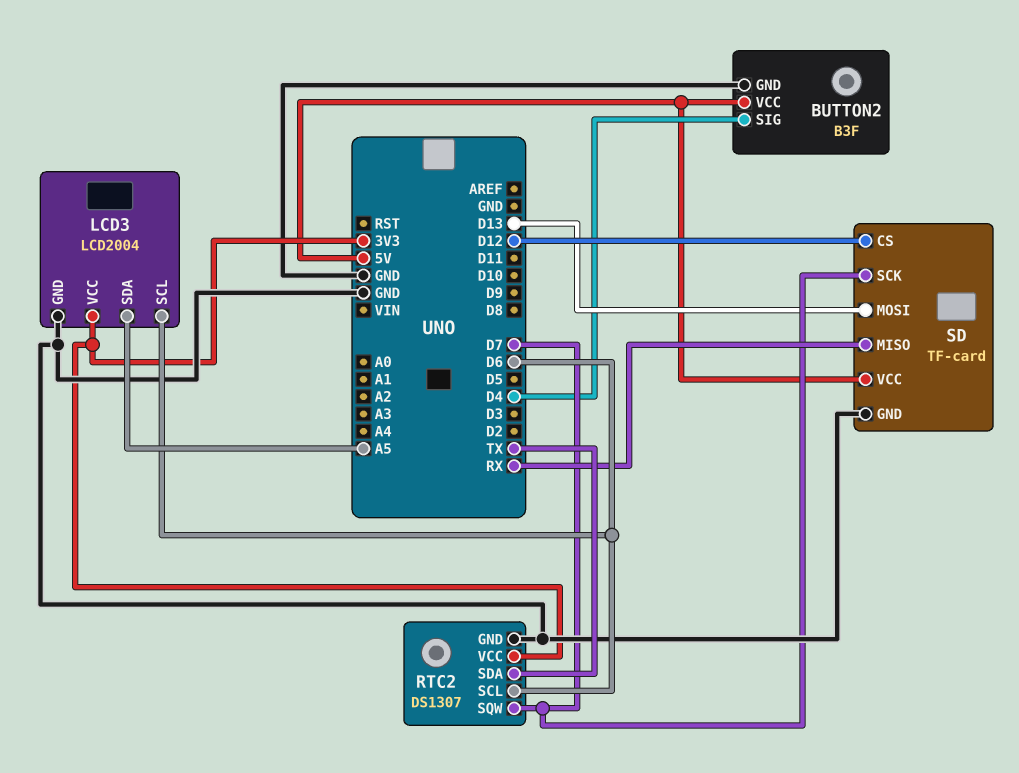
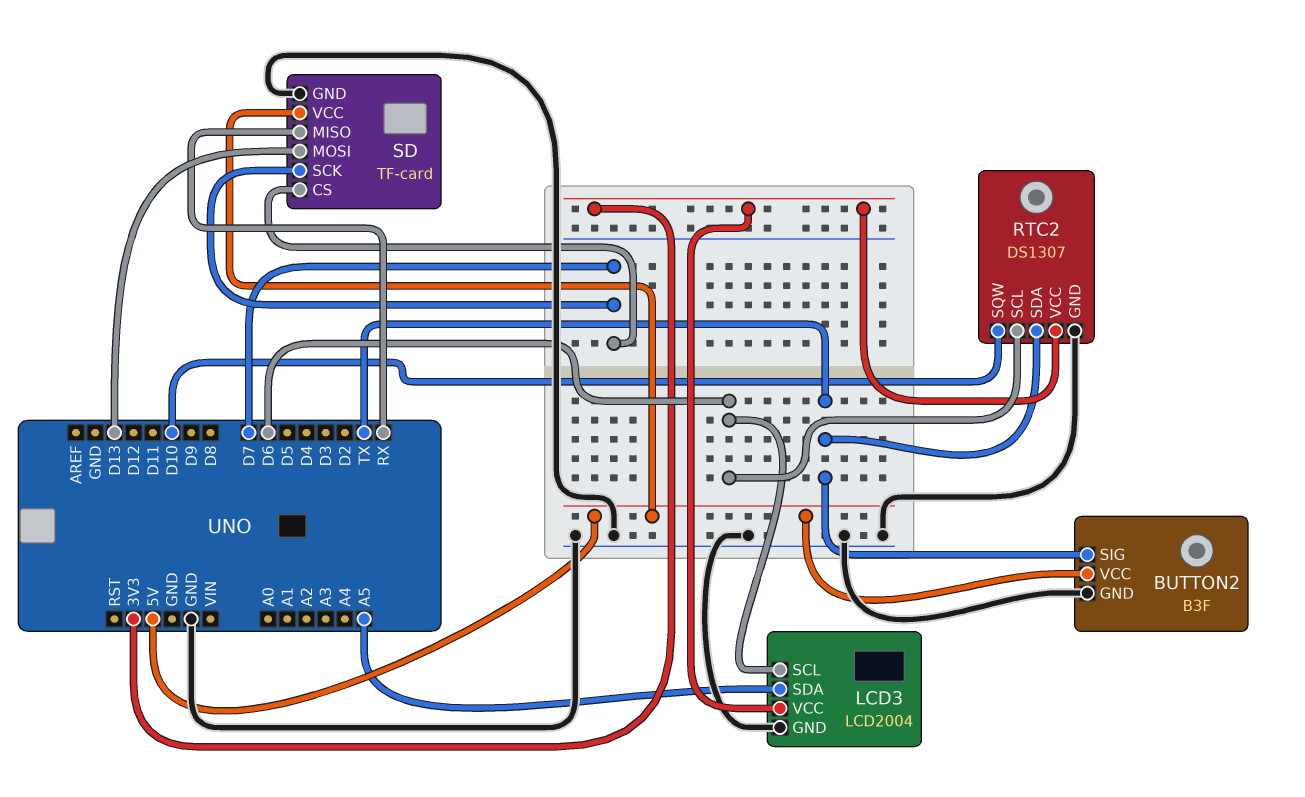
BUTTON2 pin SIG: D4 -> TX
RTC2 pin SQW: D7 -> D10
SD pin CS: D12 -> D7

